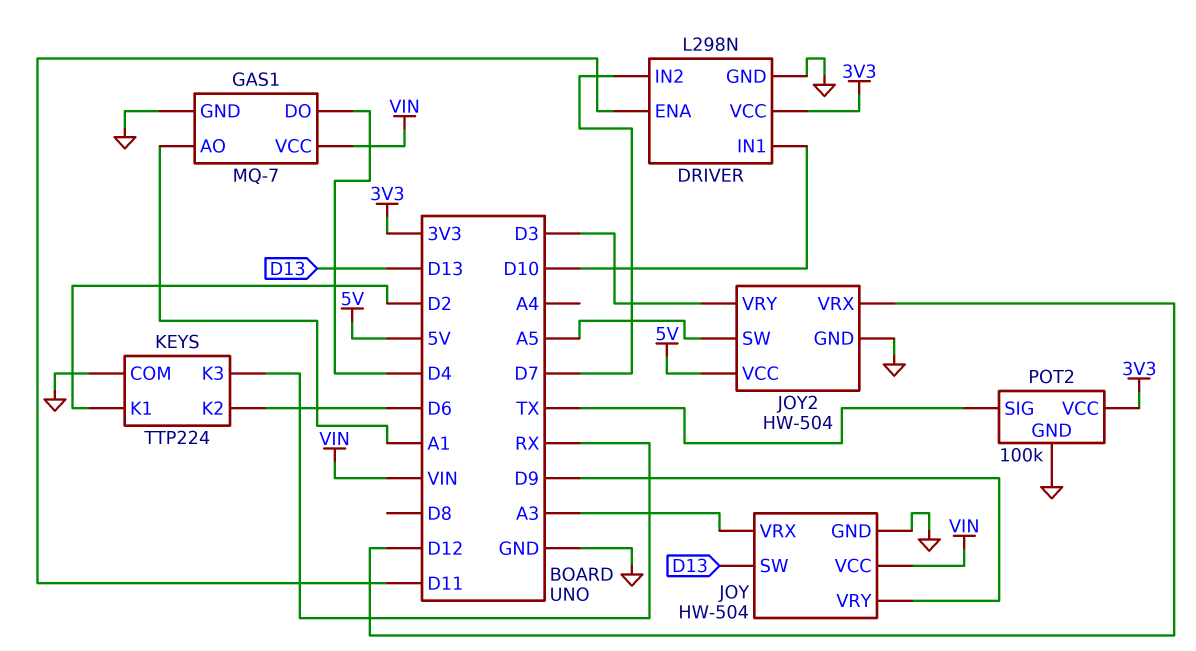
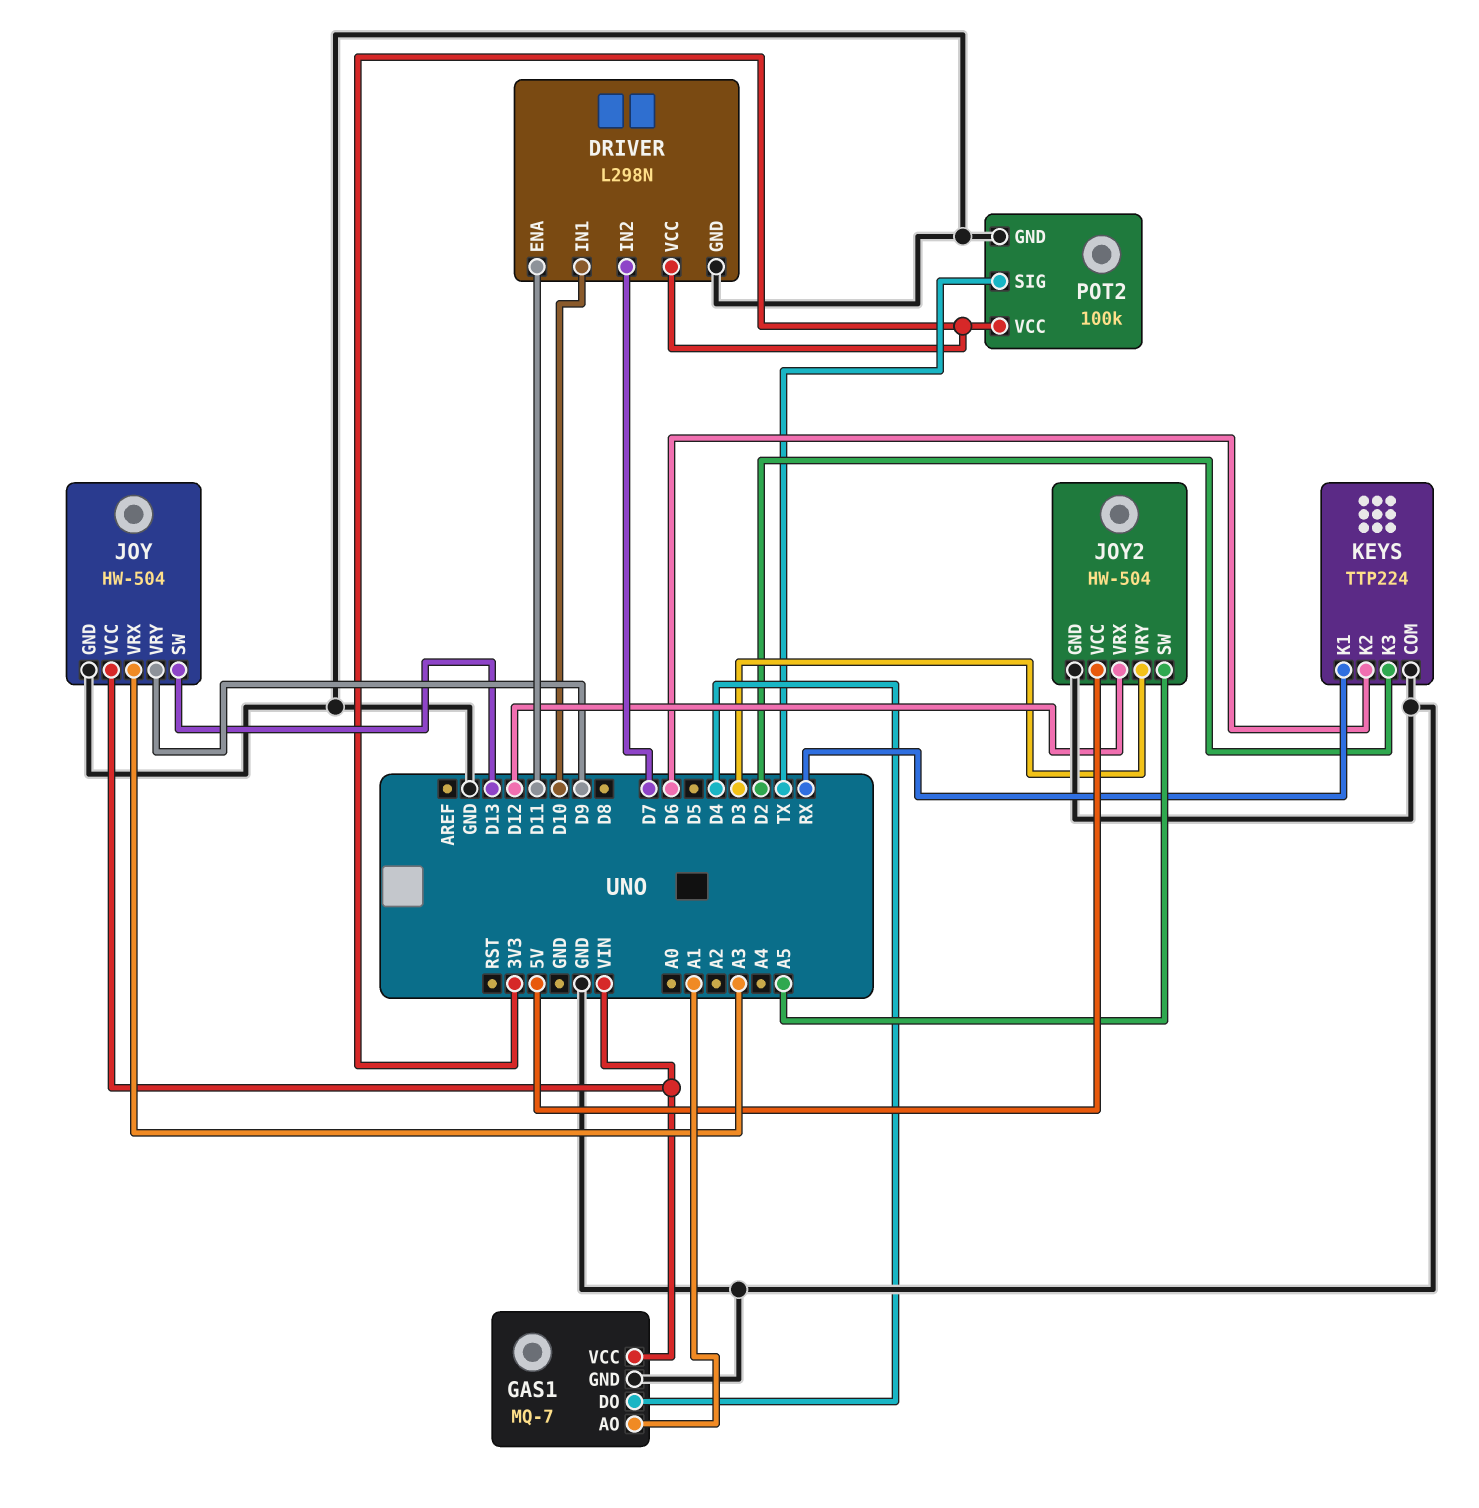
KEYS pin K1: D2 -> RX
KEYS pin K3: RX -> D2

